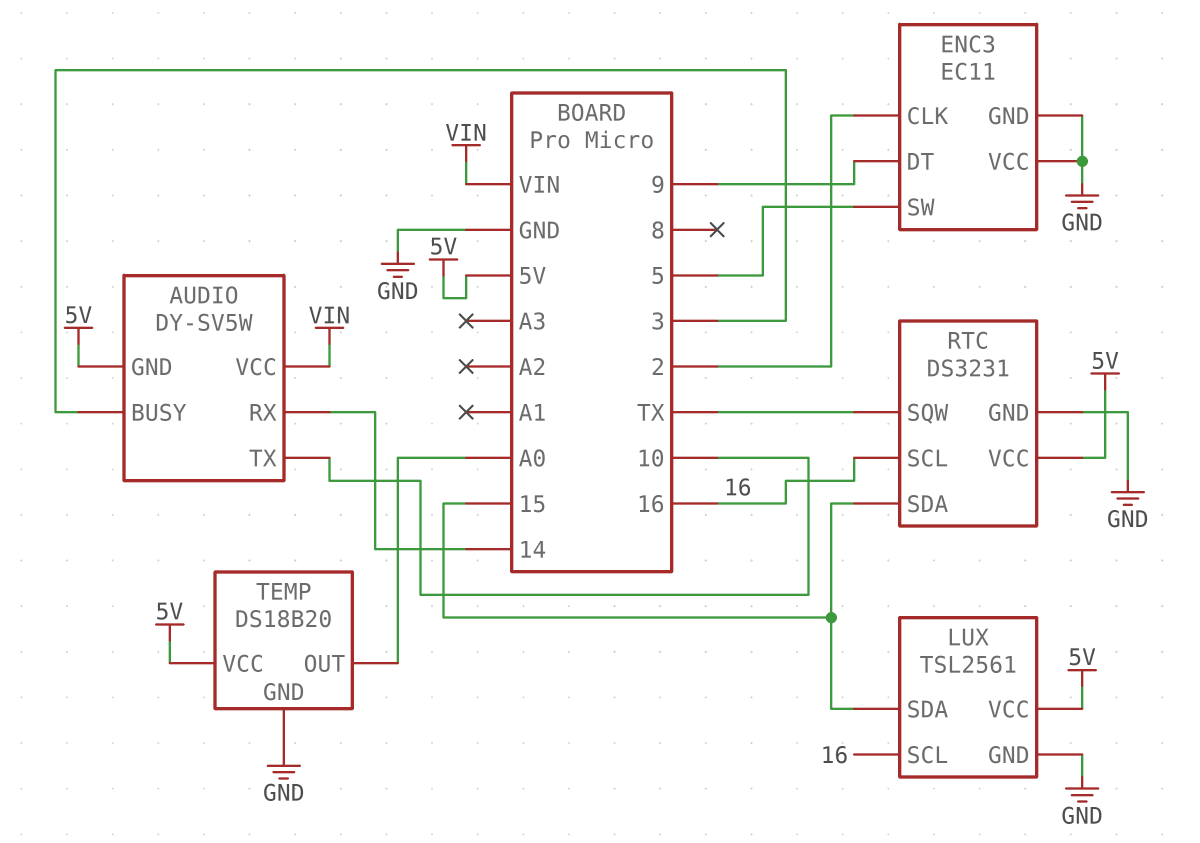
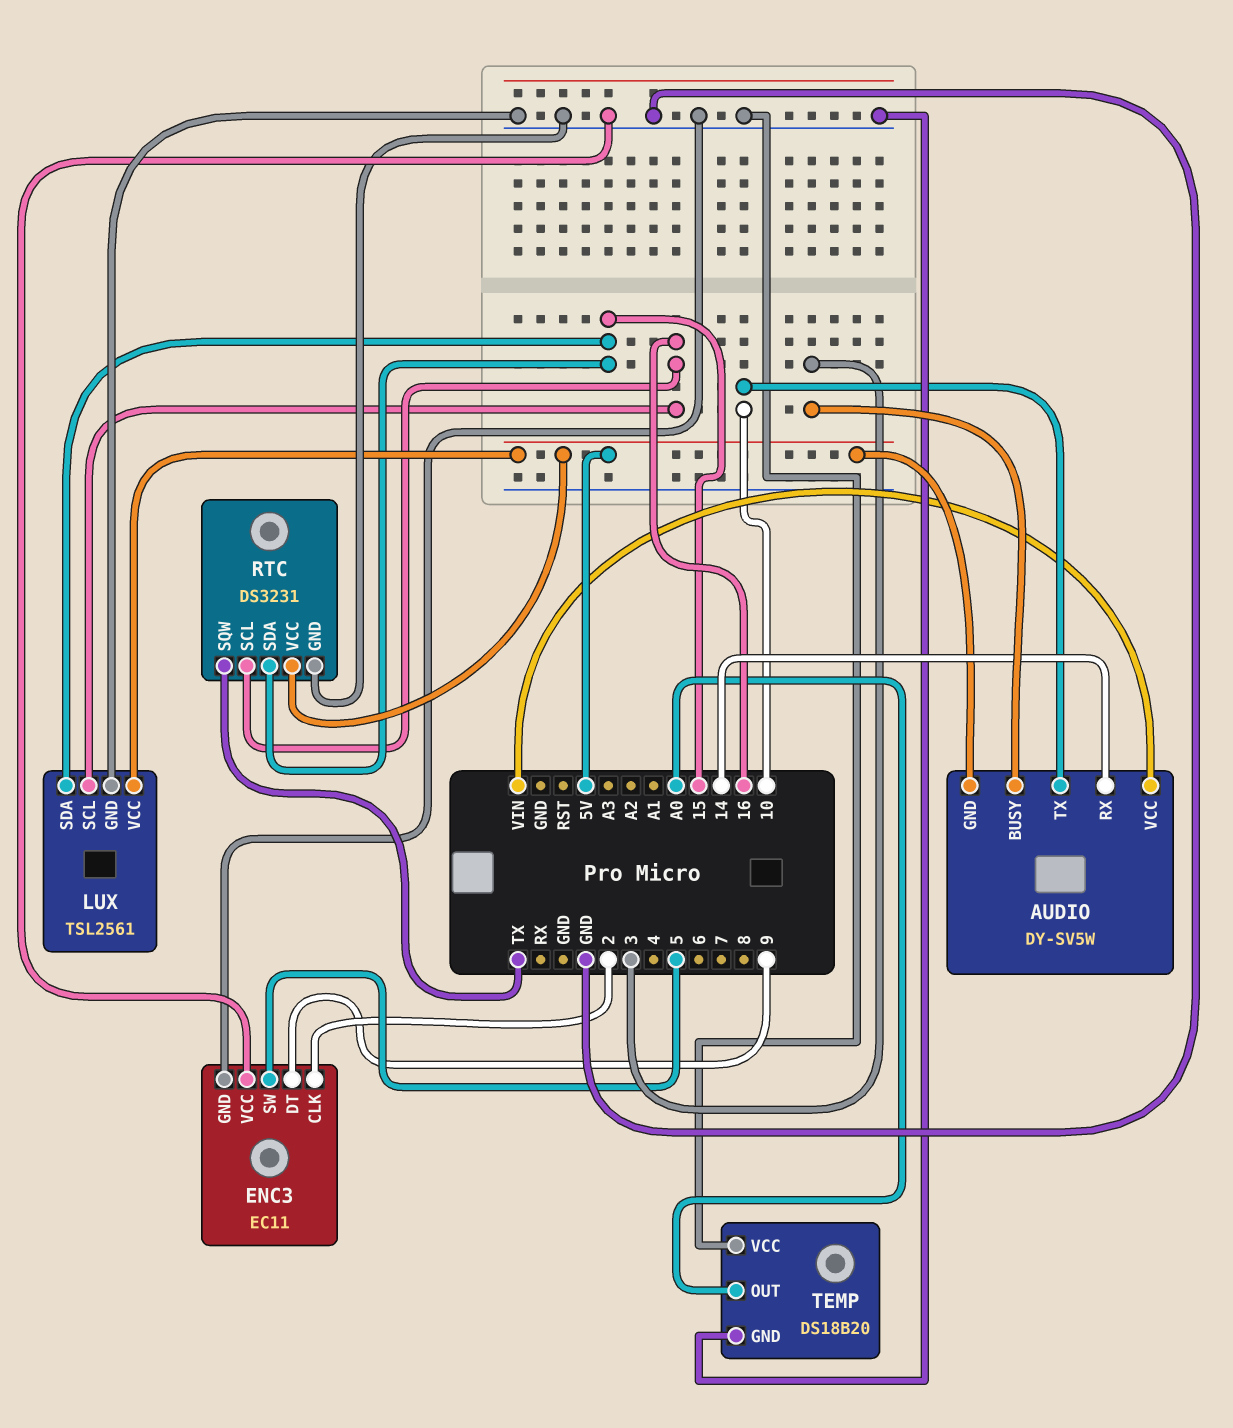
TEMP pin VCC: 5V -> GND

